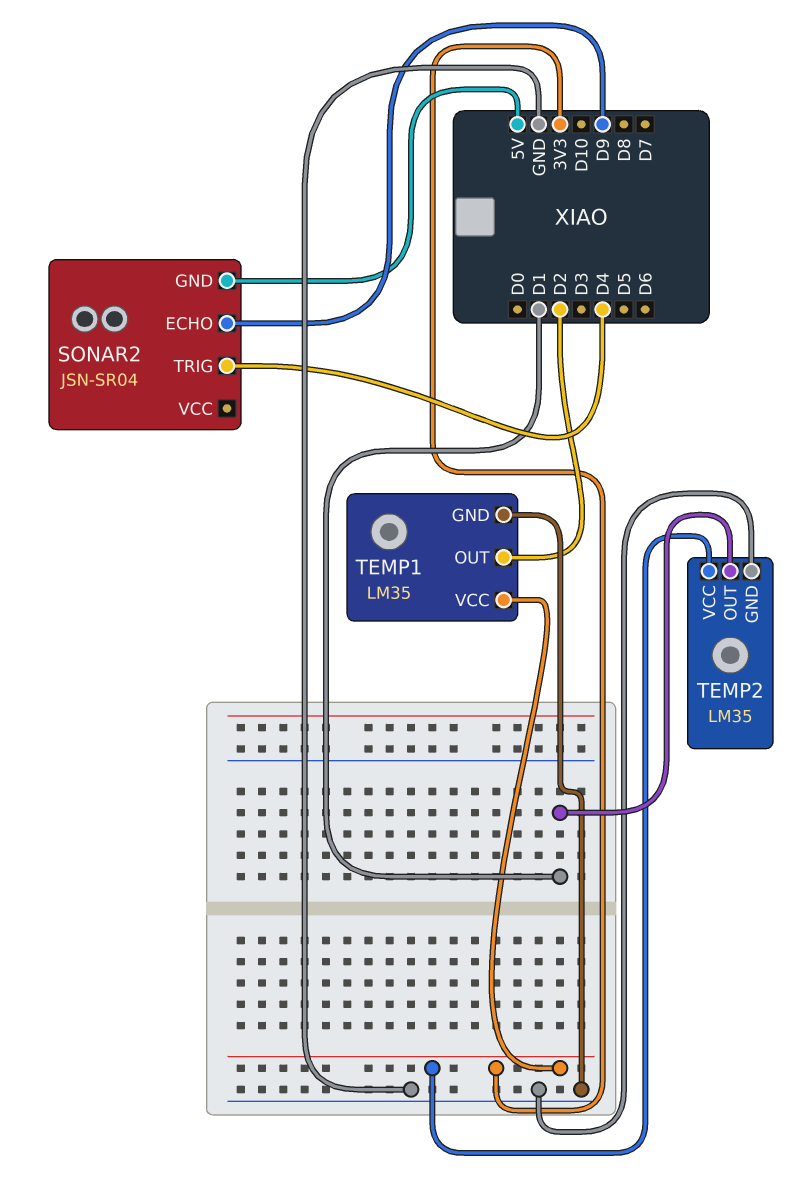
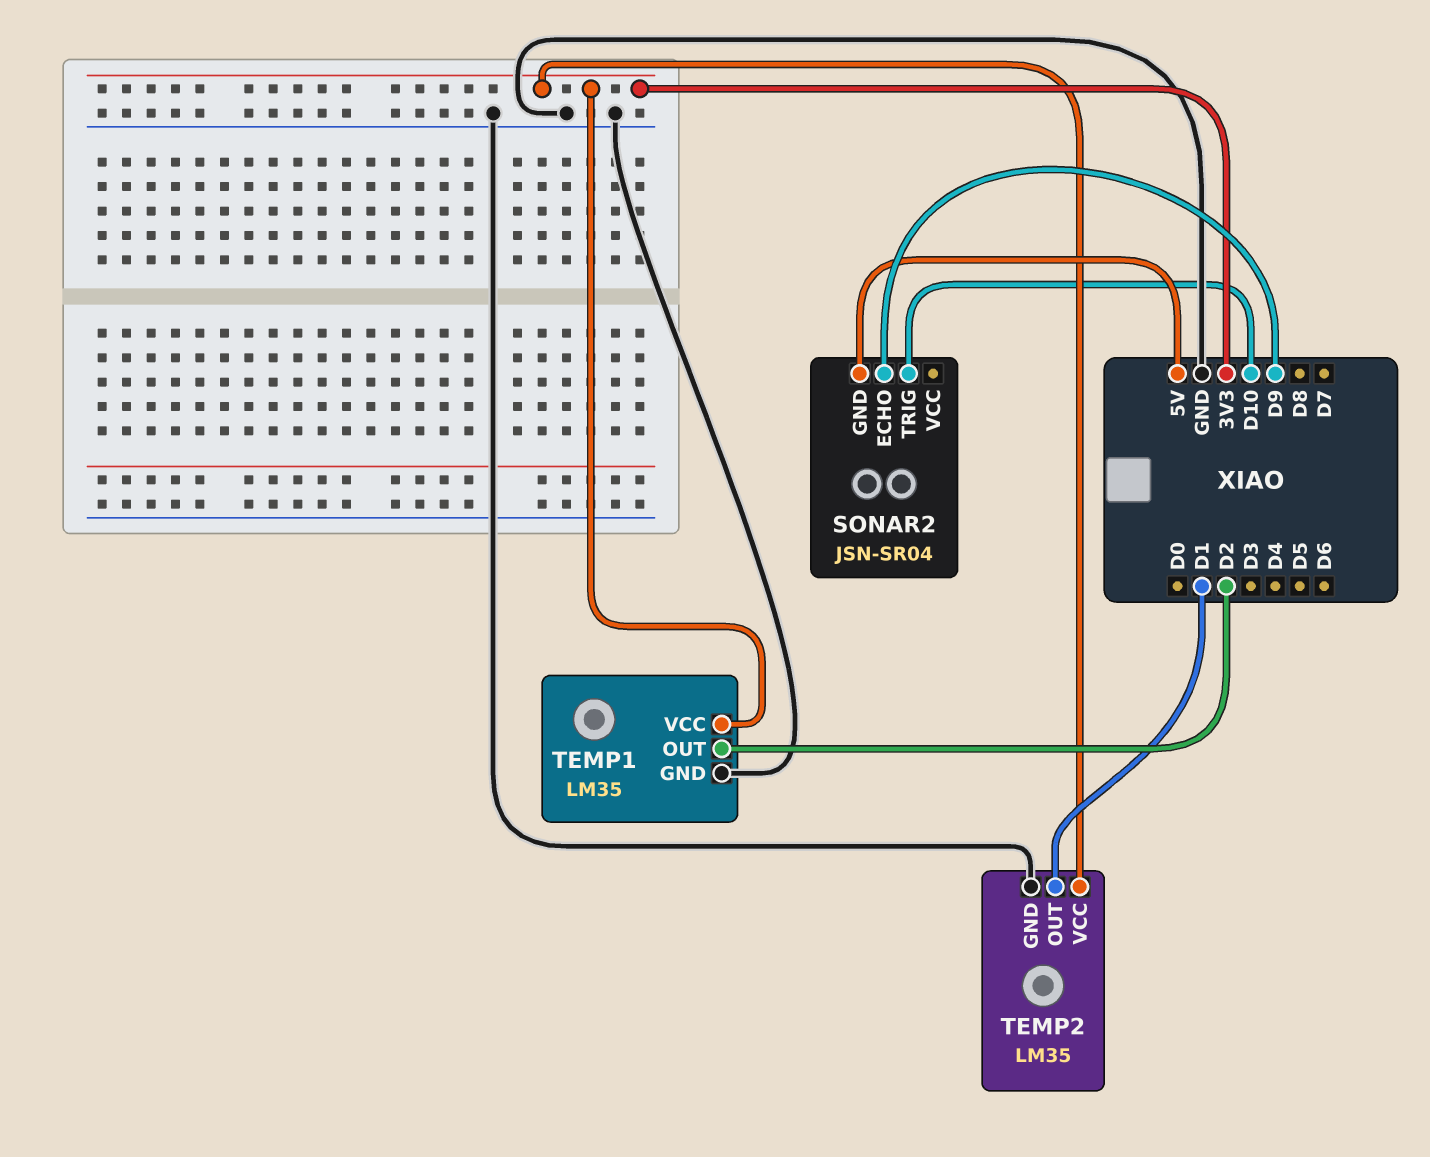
SONAR2 pin TRIG: D4 -> D10

